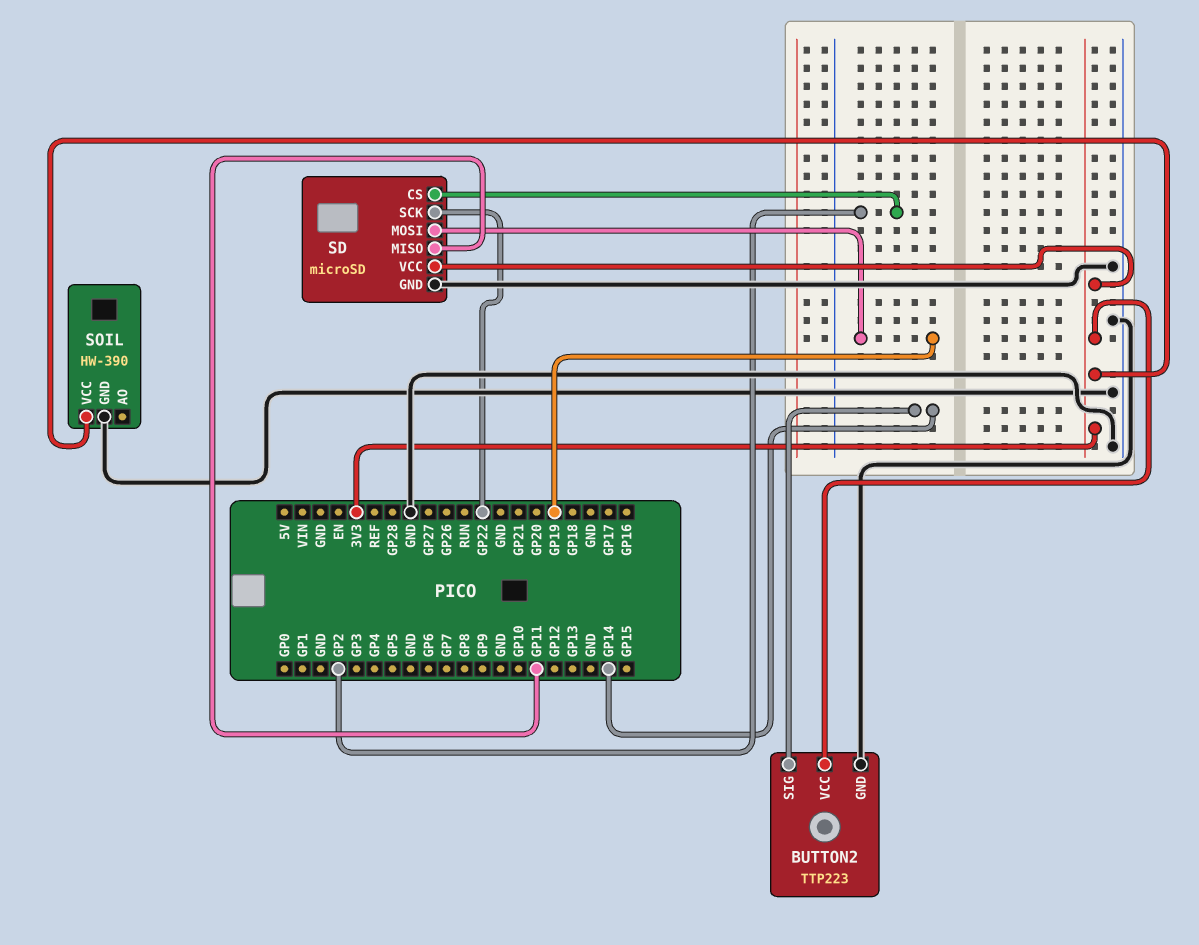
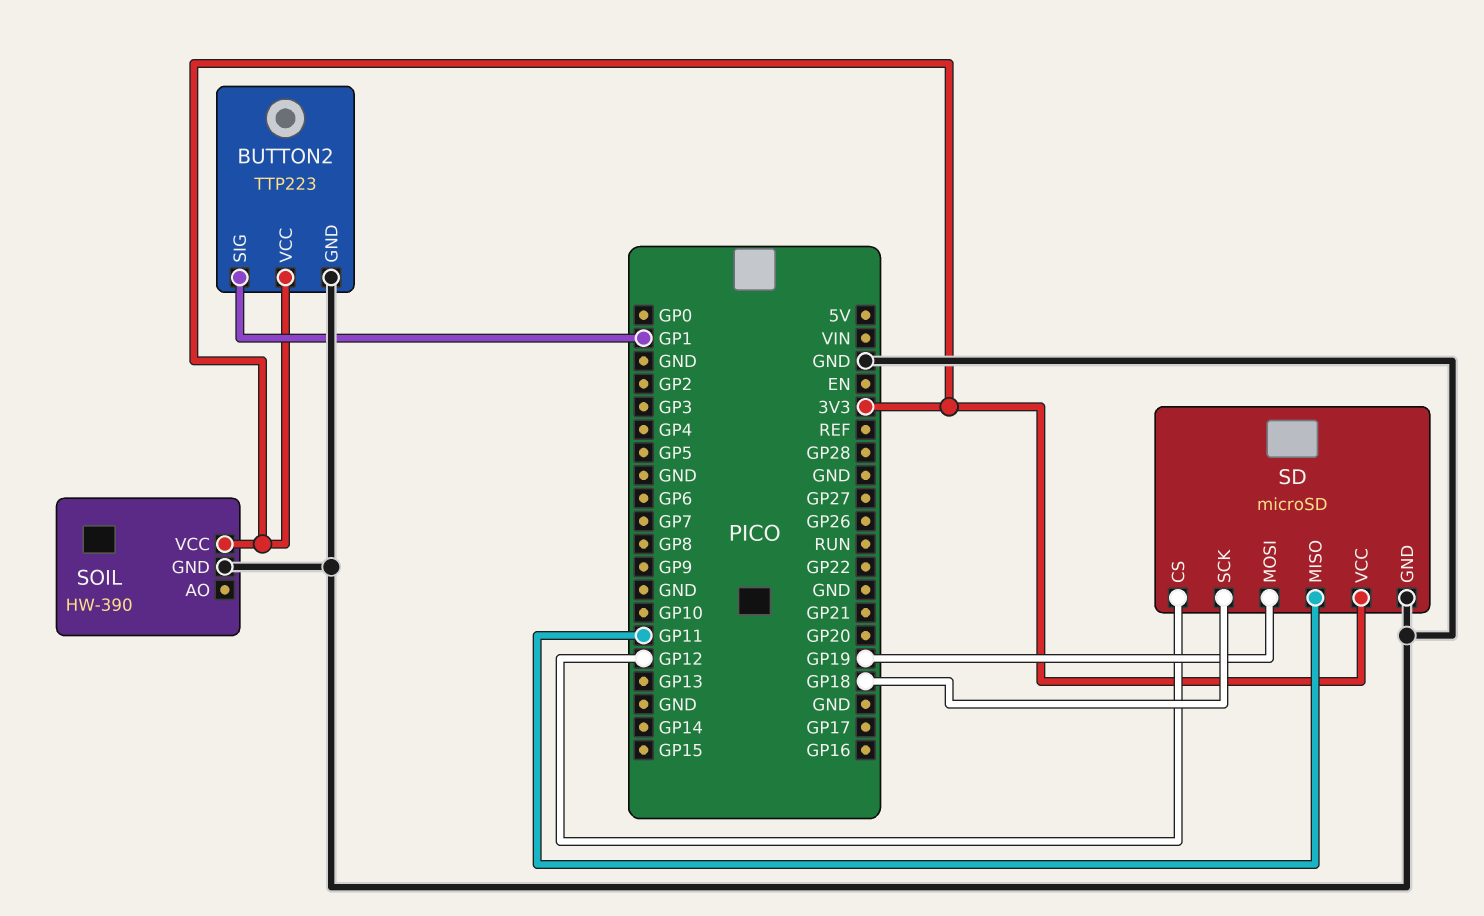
BUTTON2 pin SIG: GP14 -> GP1
SD pin CS: GP2 -> GP12
SD pin SCK: GP22 -> GP18

